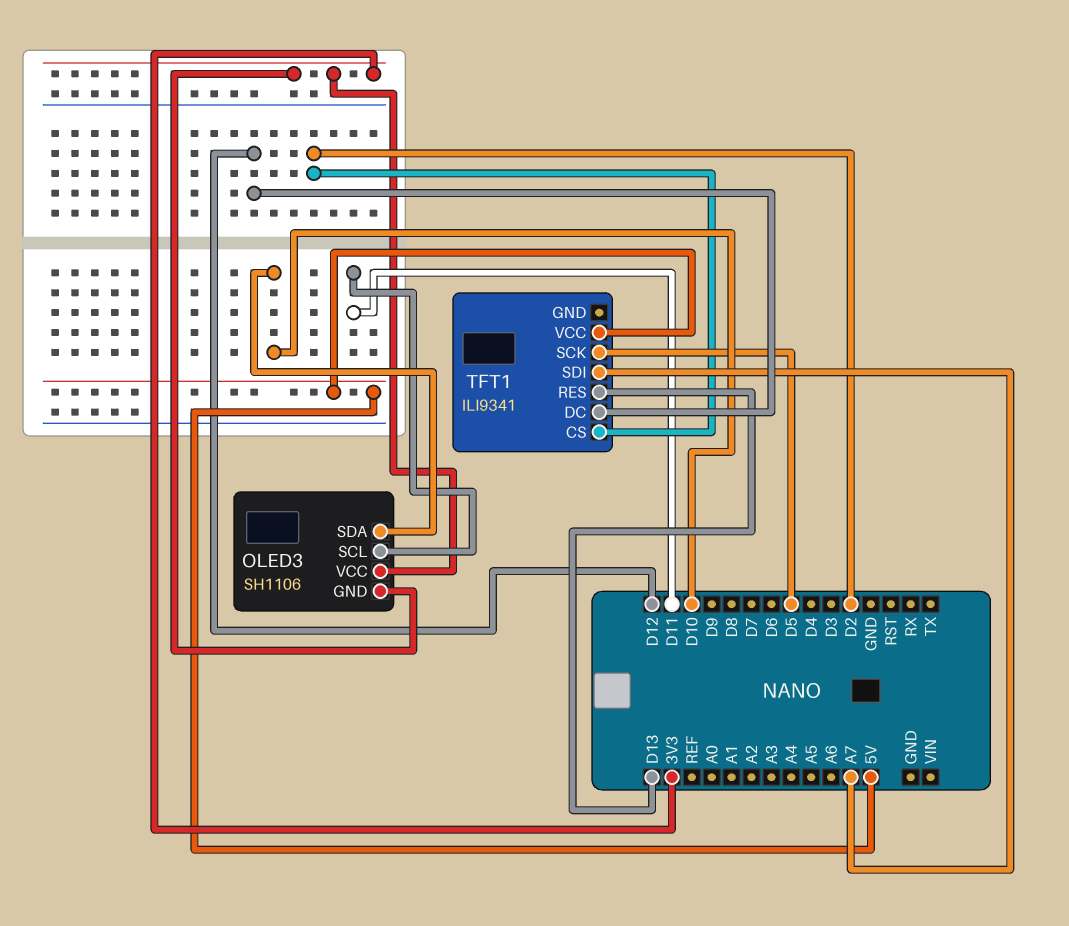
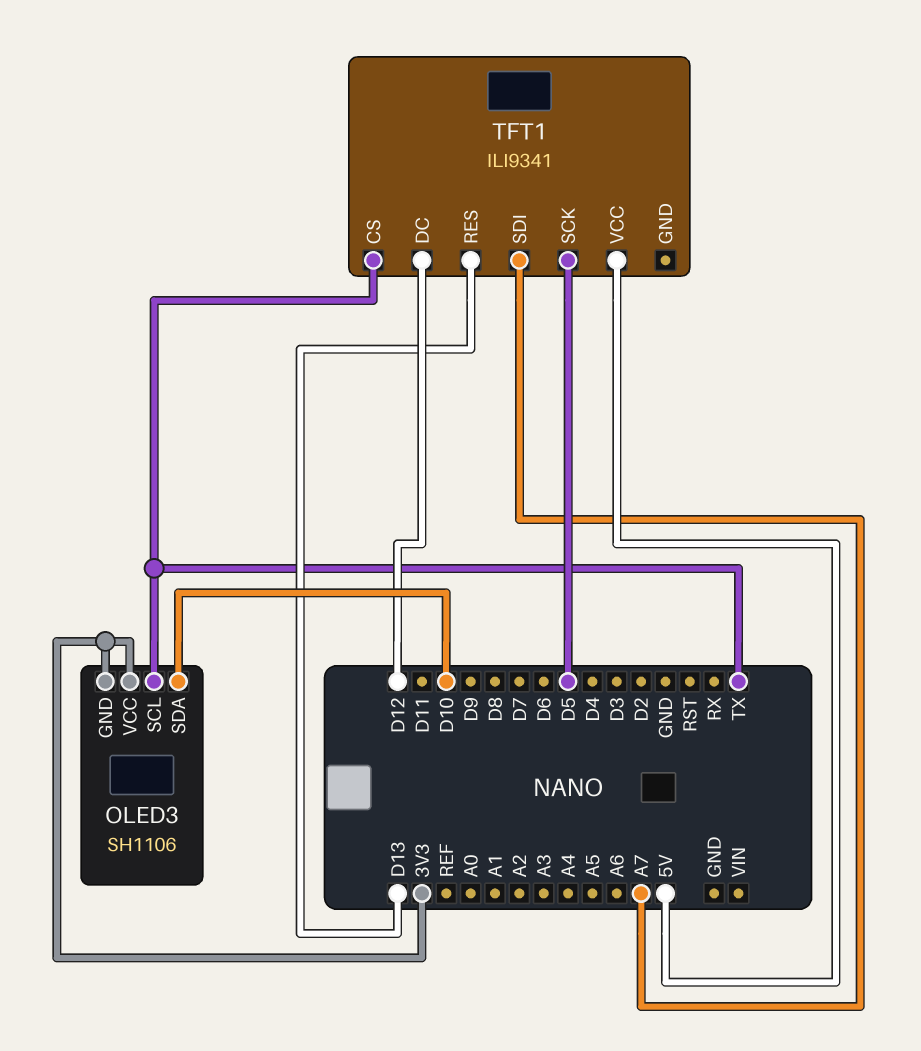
OLED3 pin SCL: D11 -> TX
TFT1 pin CS: D2 -> TX

